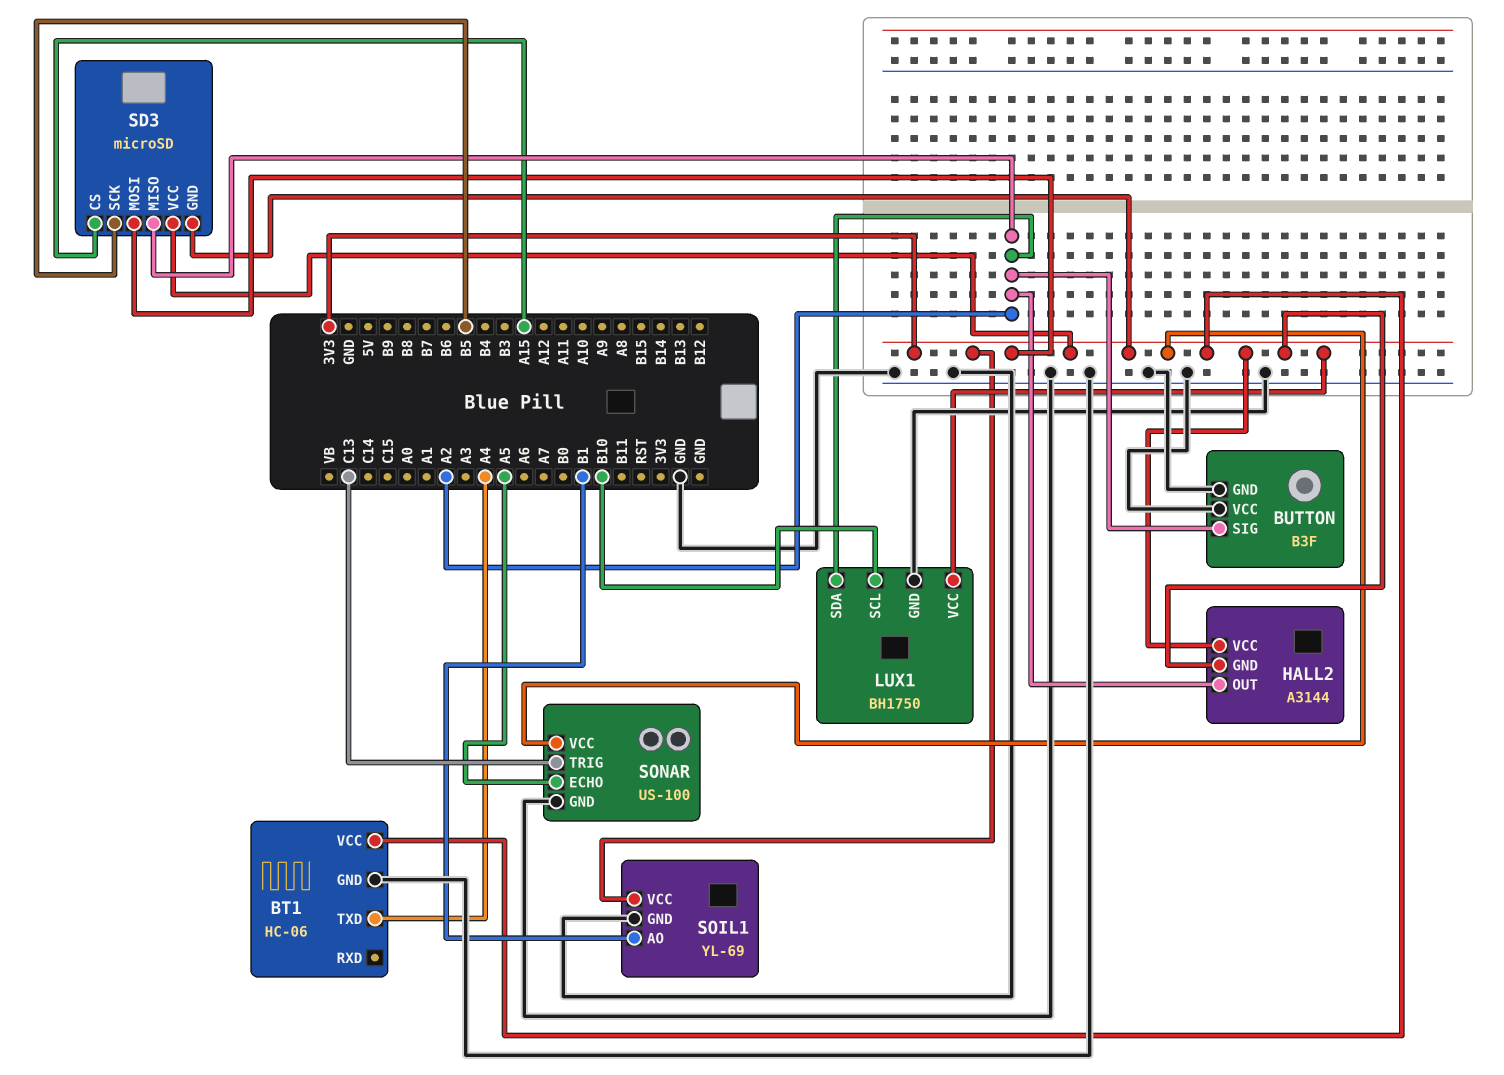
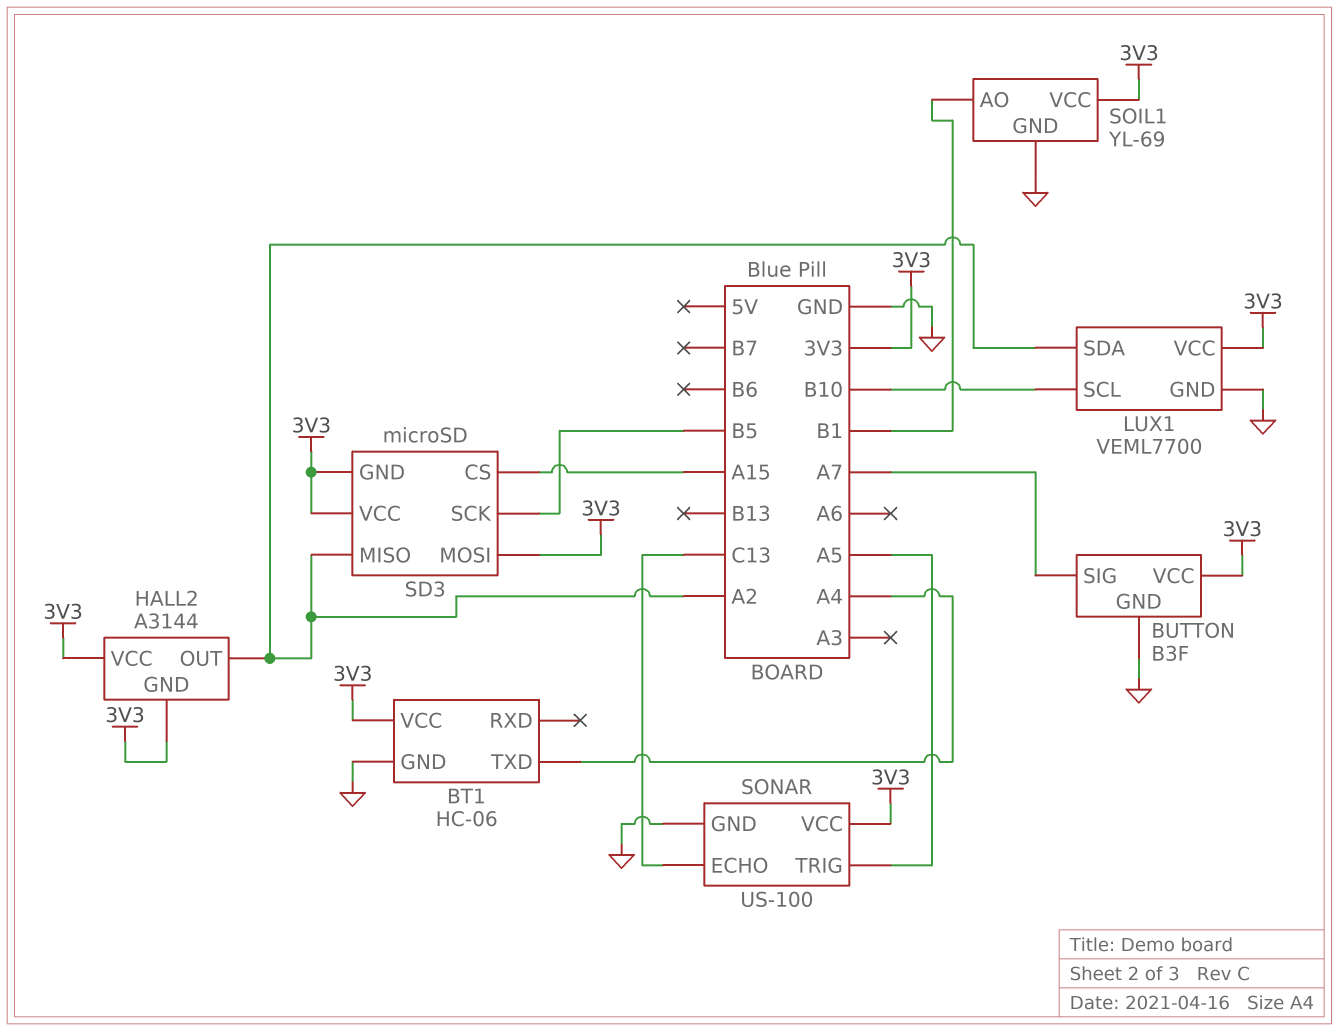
BUTTON pin SIG: A2 -> A7
BUTTON pin VCC: GND -> 3V3
LUX1: BH1750 -> VEML7700
SONAR pin ECHO: A5 -> C13
SONAR pin TRIG: C13 -> A5

